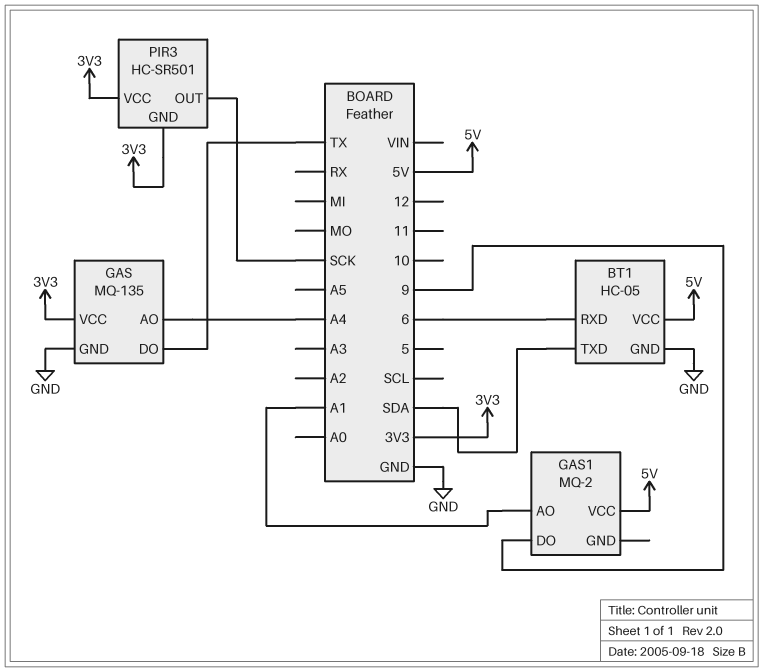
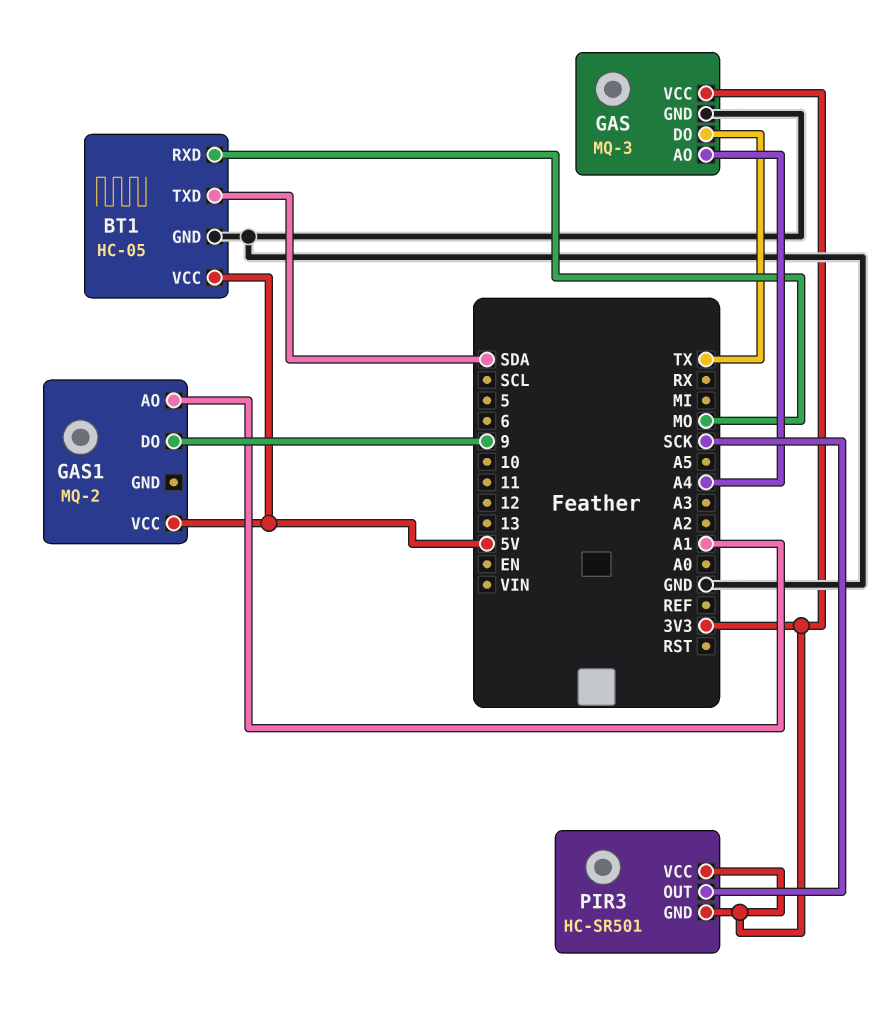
BT1 pin RXD: 6 -> MO
GAS: MQ-135 -> MQ-3

